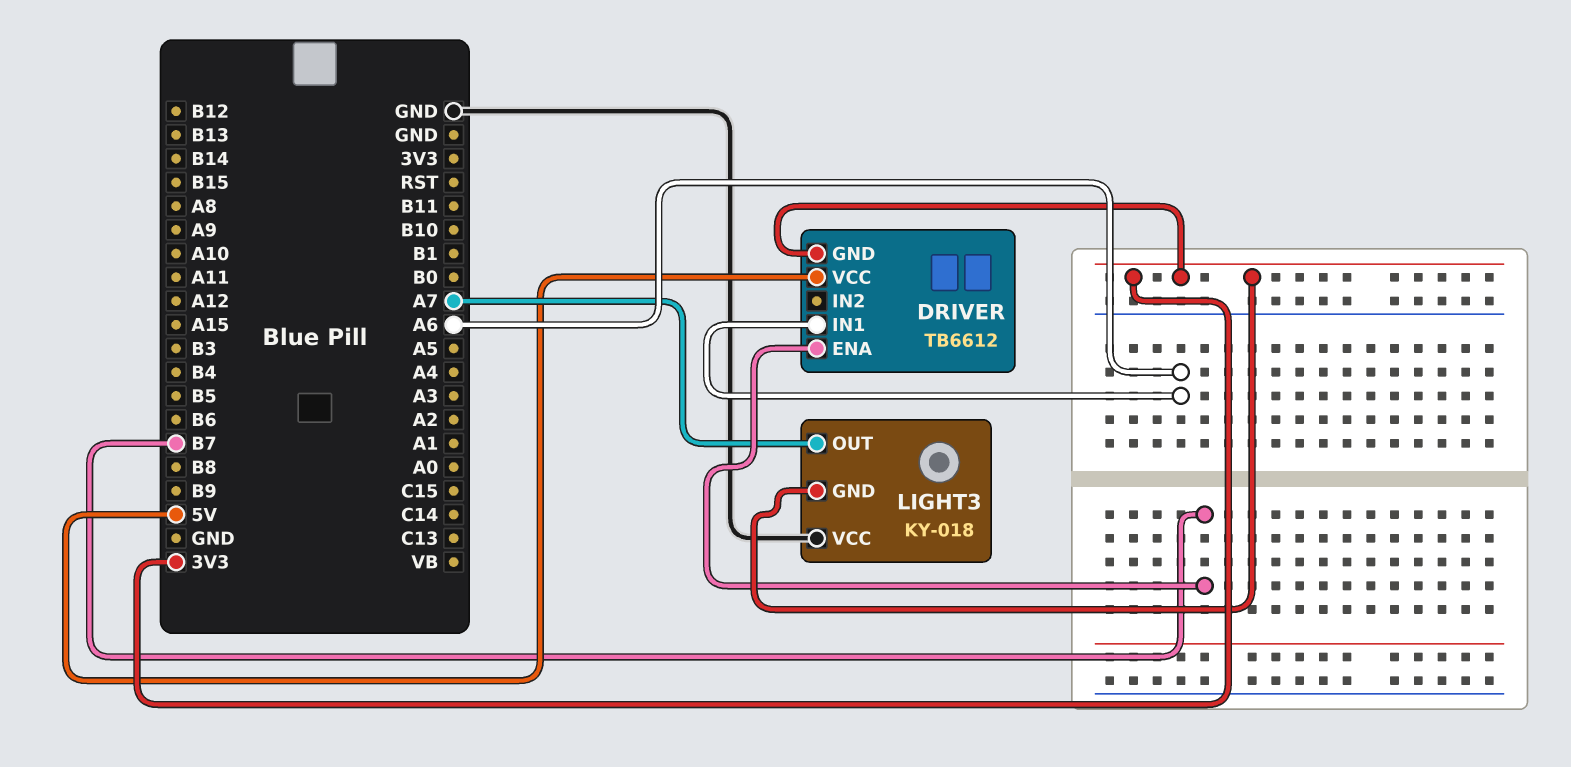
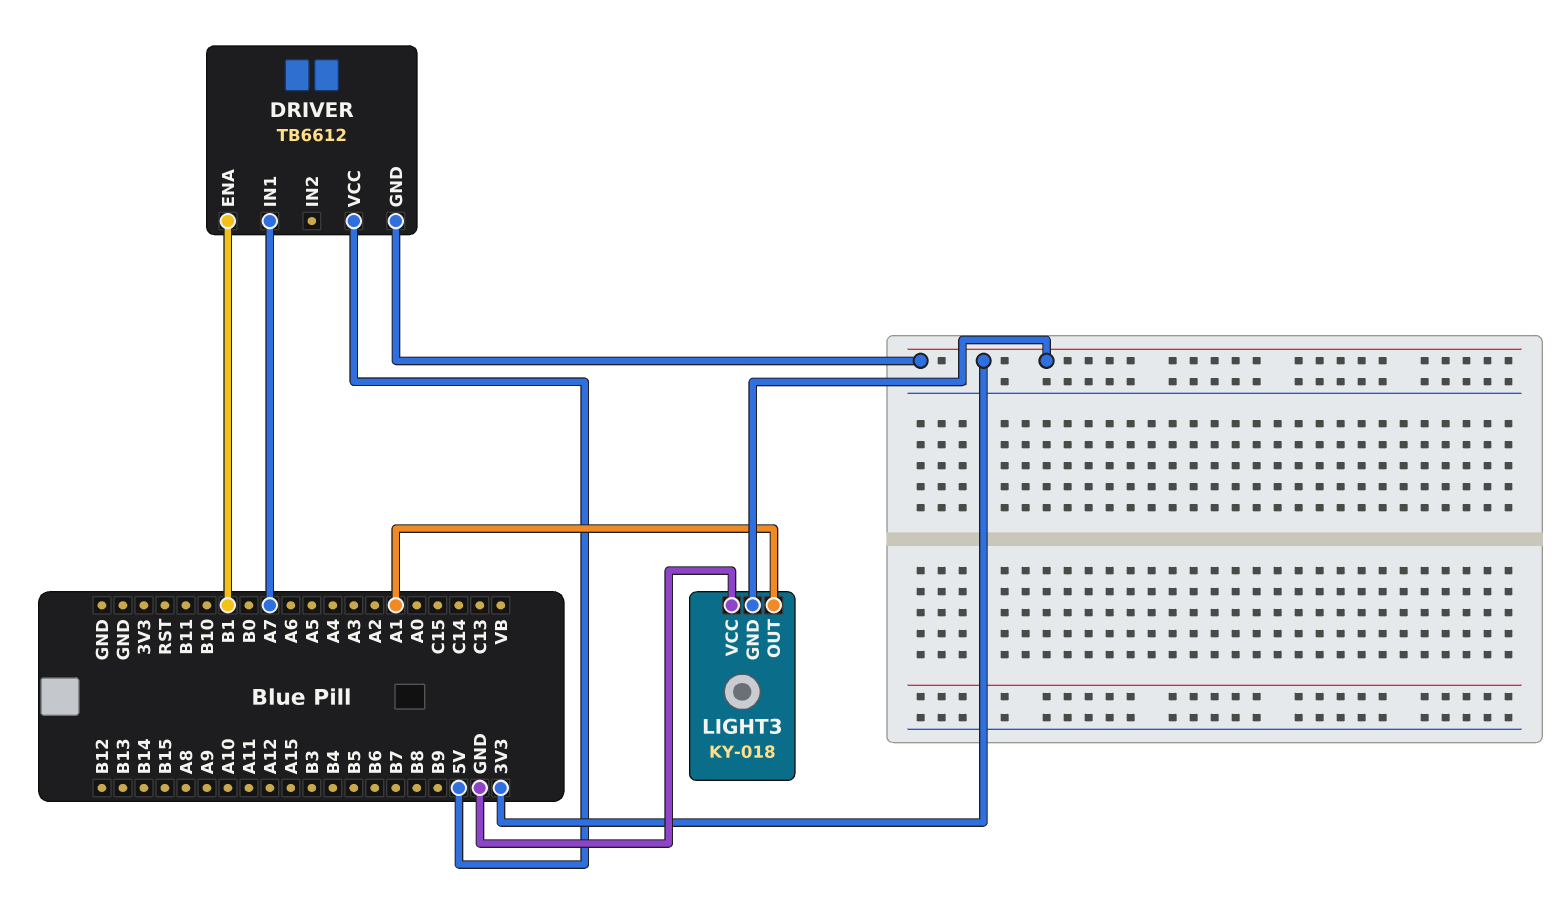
DRIVER pin ENA: B7 -> B1
DRIVER pin IN1: A6 -> A7
LIGHT3 pin OUT: A7 -> A1

